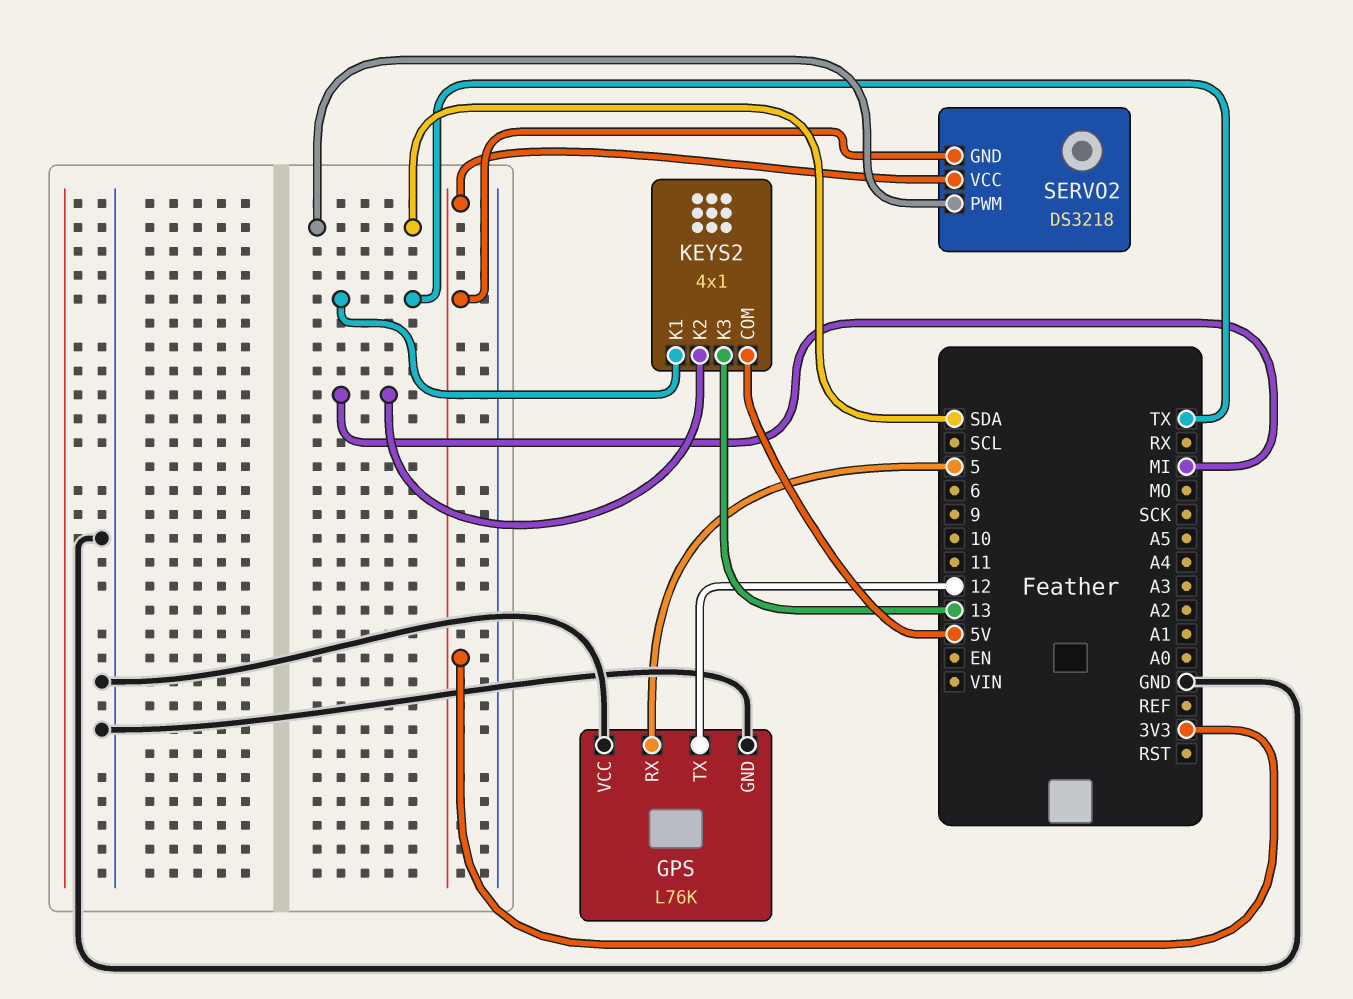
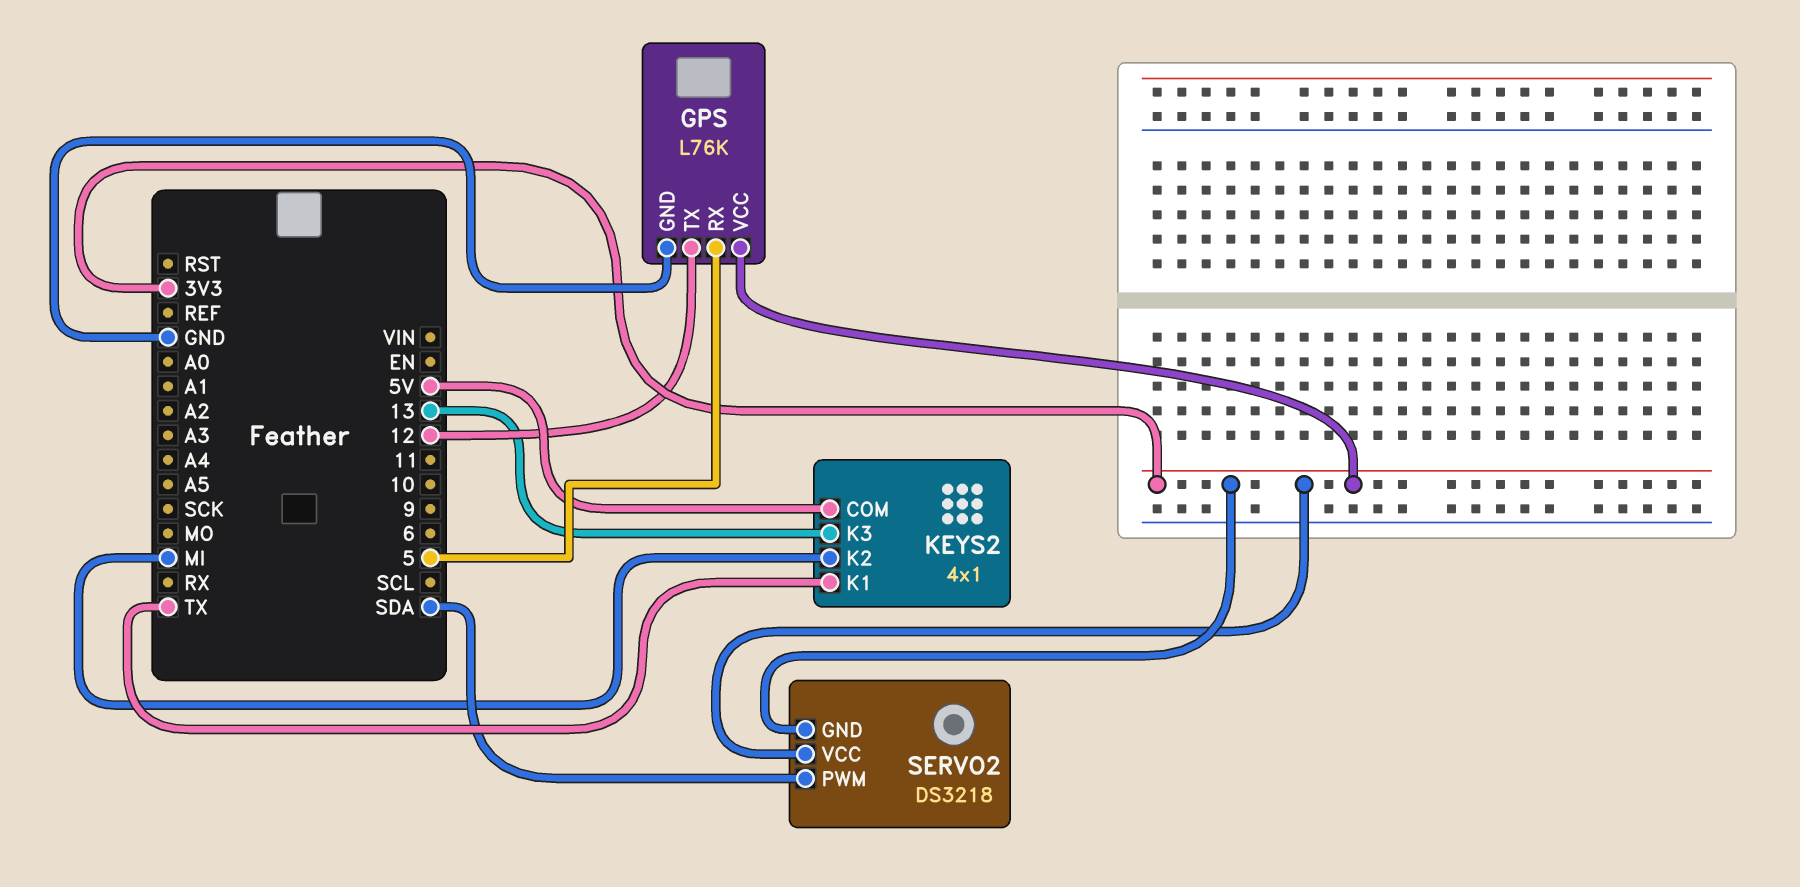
GPS pin VCC: GND -> 3V3

